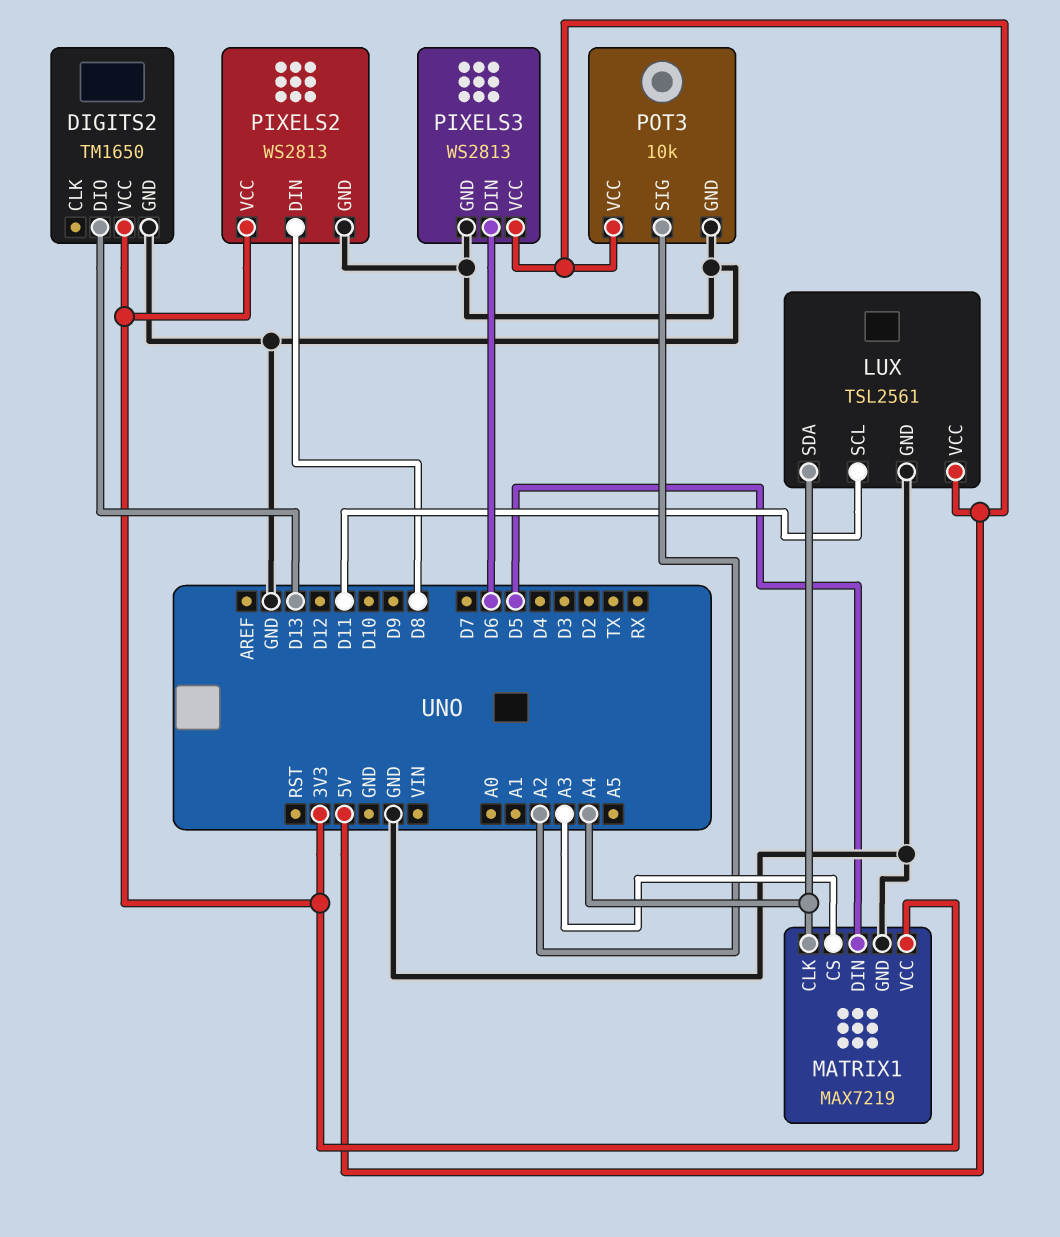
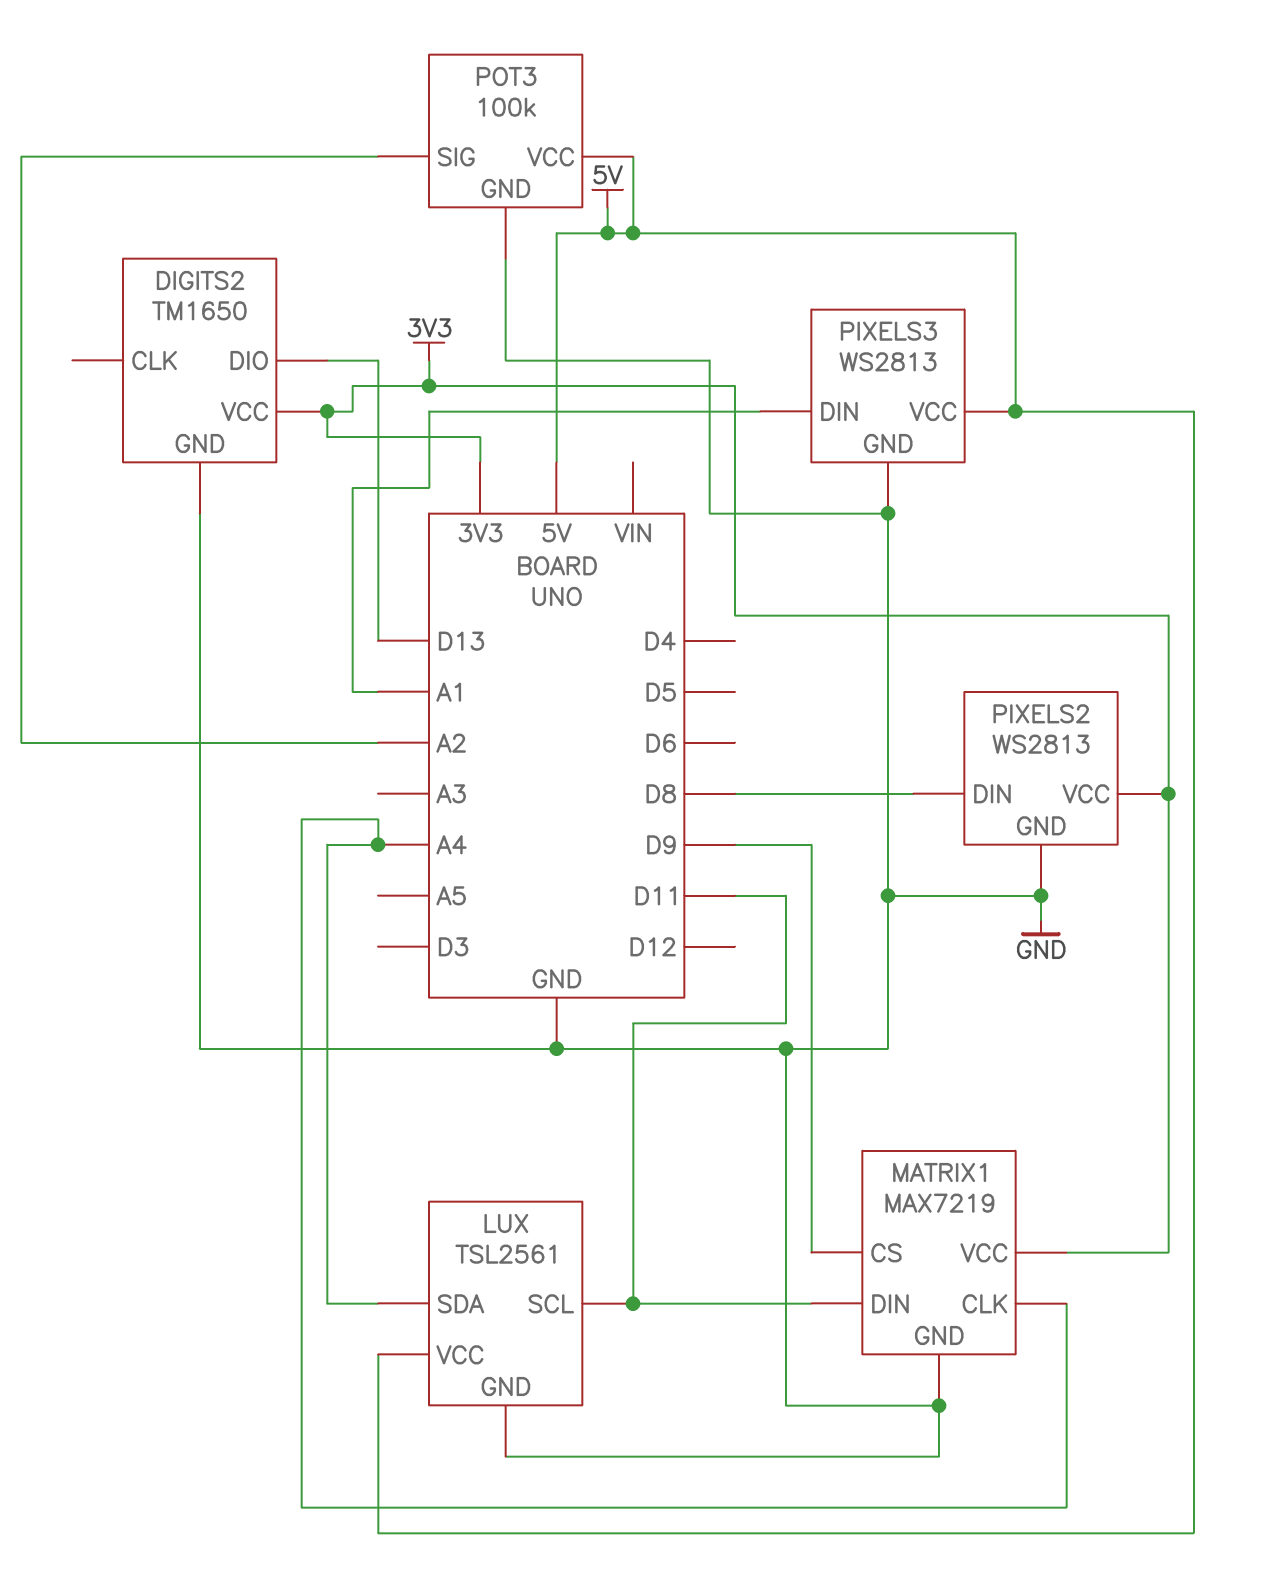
MATRIX1 pin CS: A3 -> D9
MATRIX1 pin DIN: D5 -> D11
PIXELS3 pin DIN: D6 -> A1
POT3: 10k -> 100k

